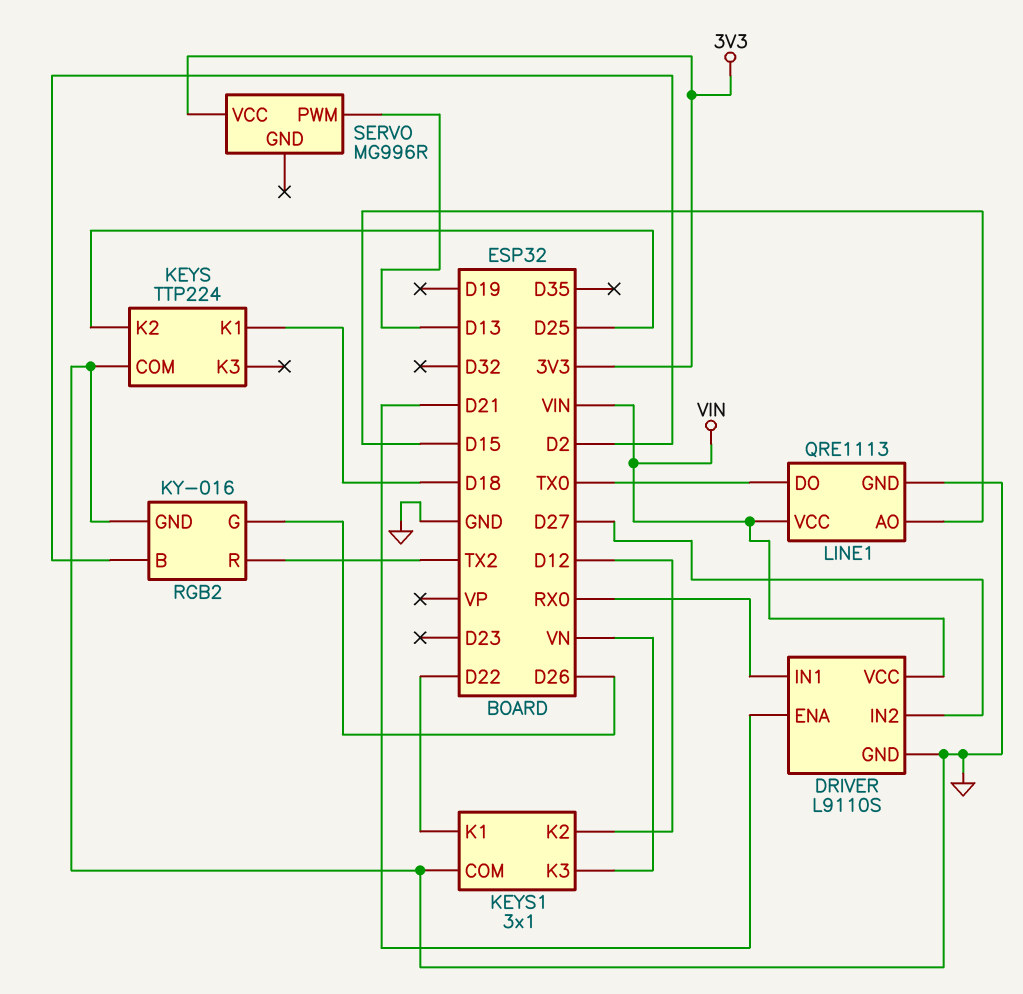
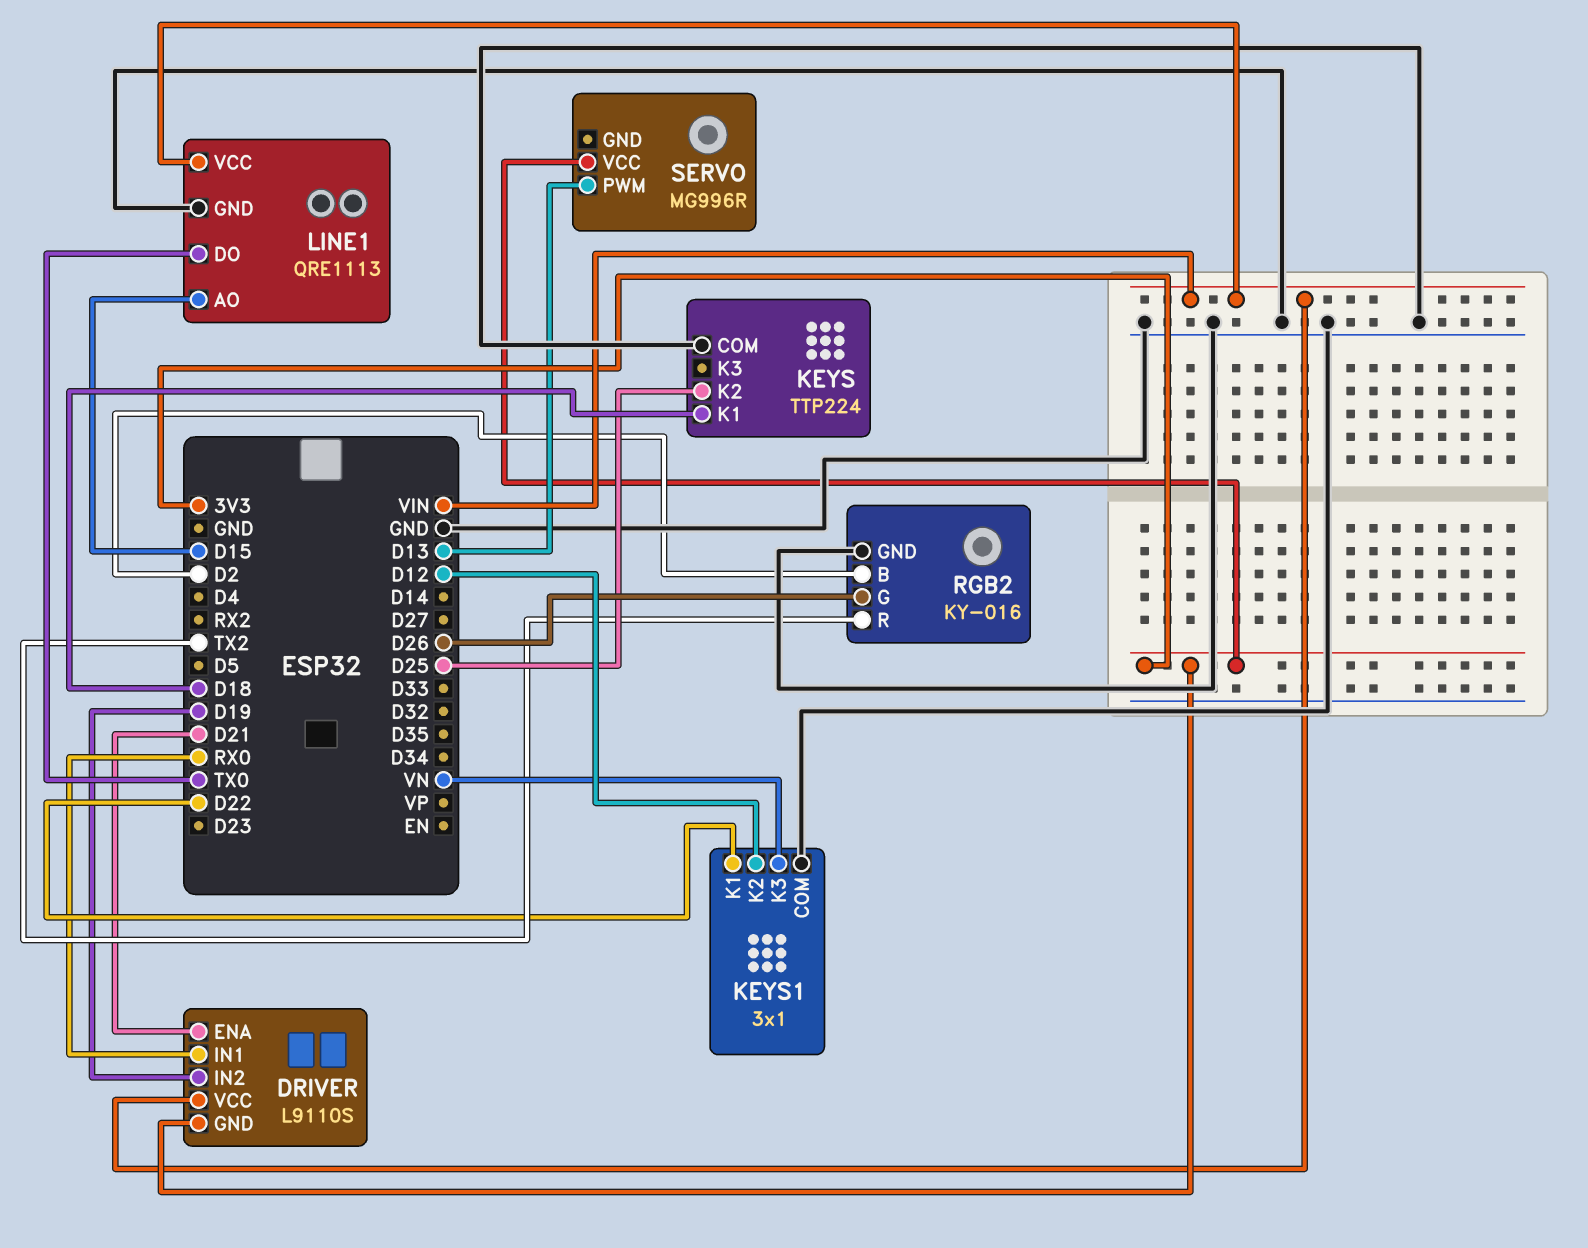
DRIVER pin GND: GND -> 3V3
DRIVER pin IN2: D27 -> D19

